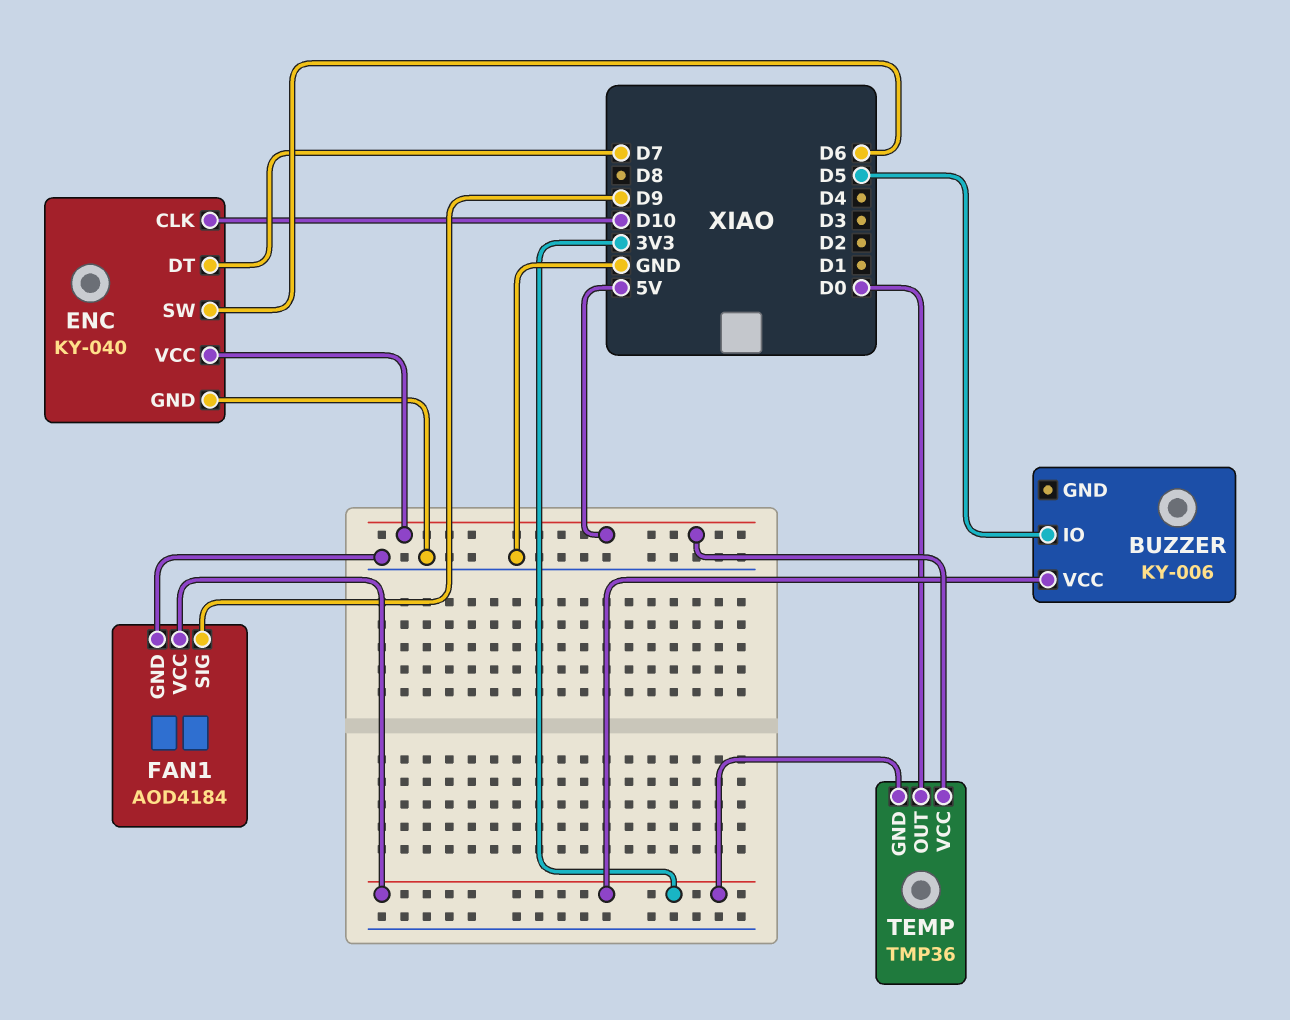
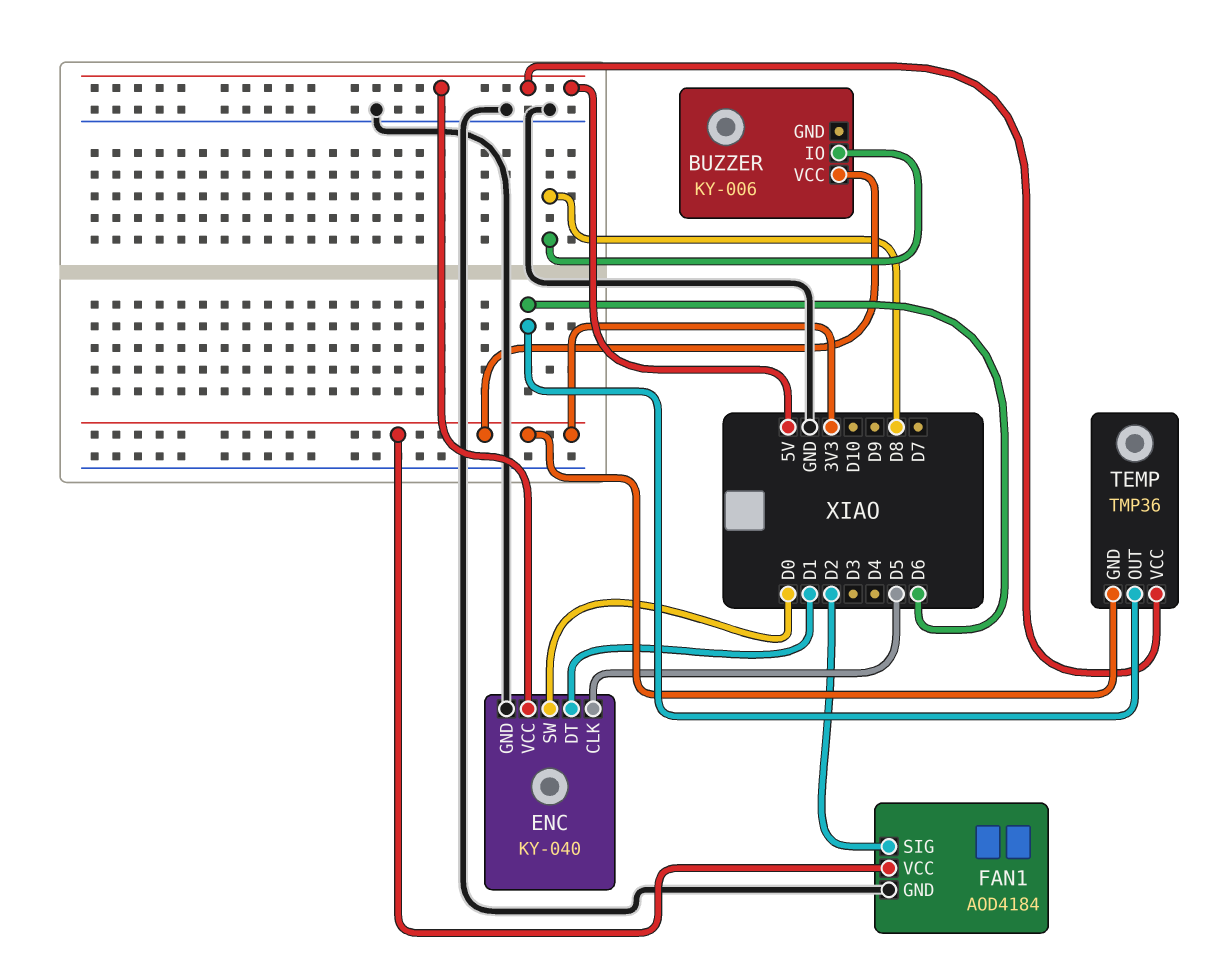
BUZZER pin IO: D5 -> D8
ENC pin CLK: D10 -> D5
ENC pin DT: D7 -> D1
ENC pin SW: D6 -> D0
FAN1 pin SIG: D9 -> D2
TEMP pin OUT: D0 -> D6

